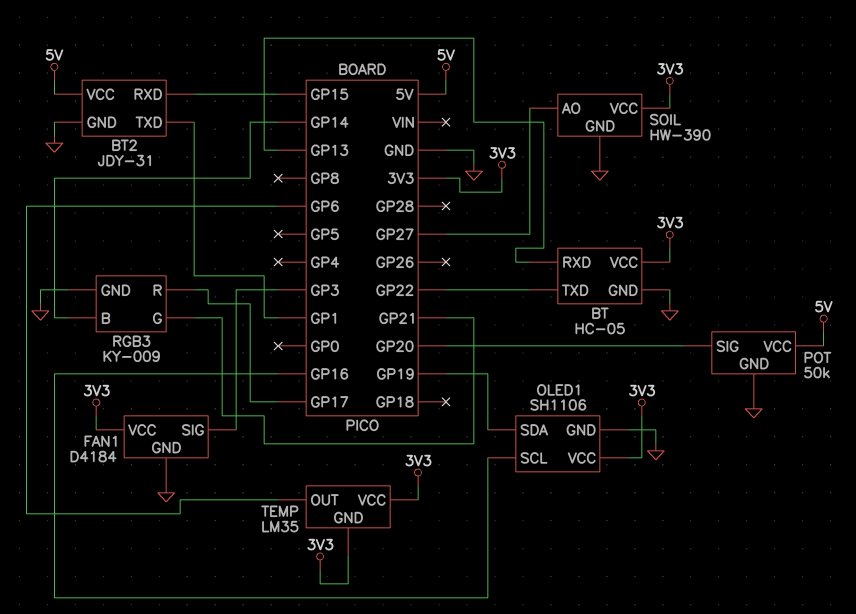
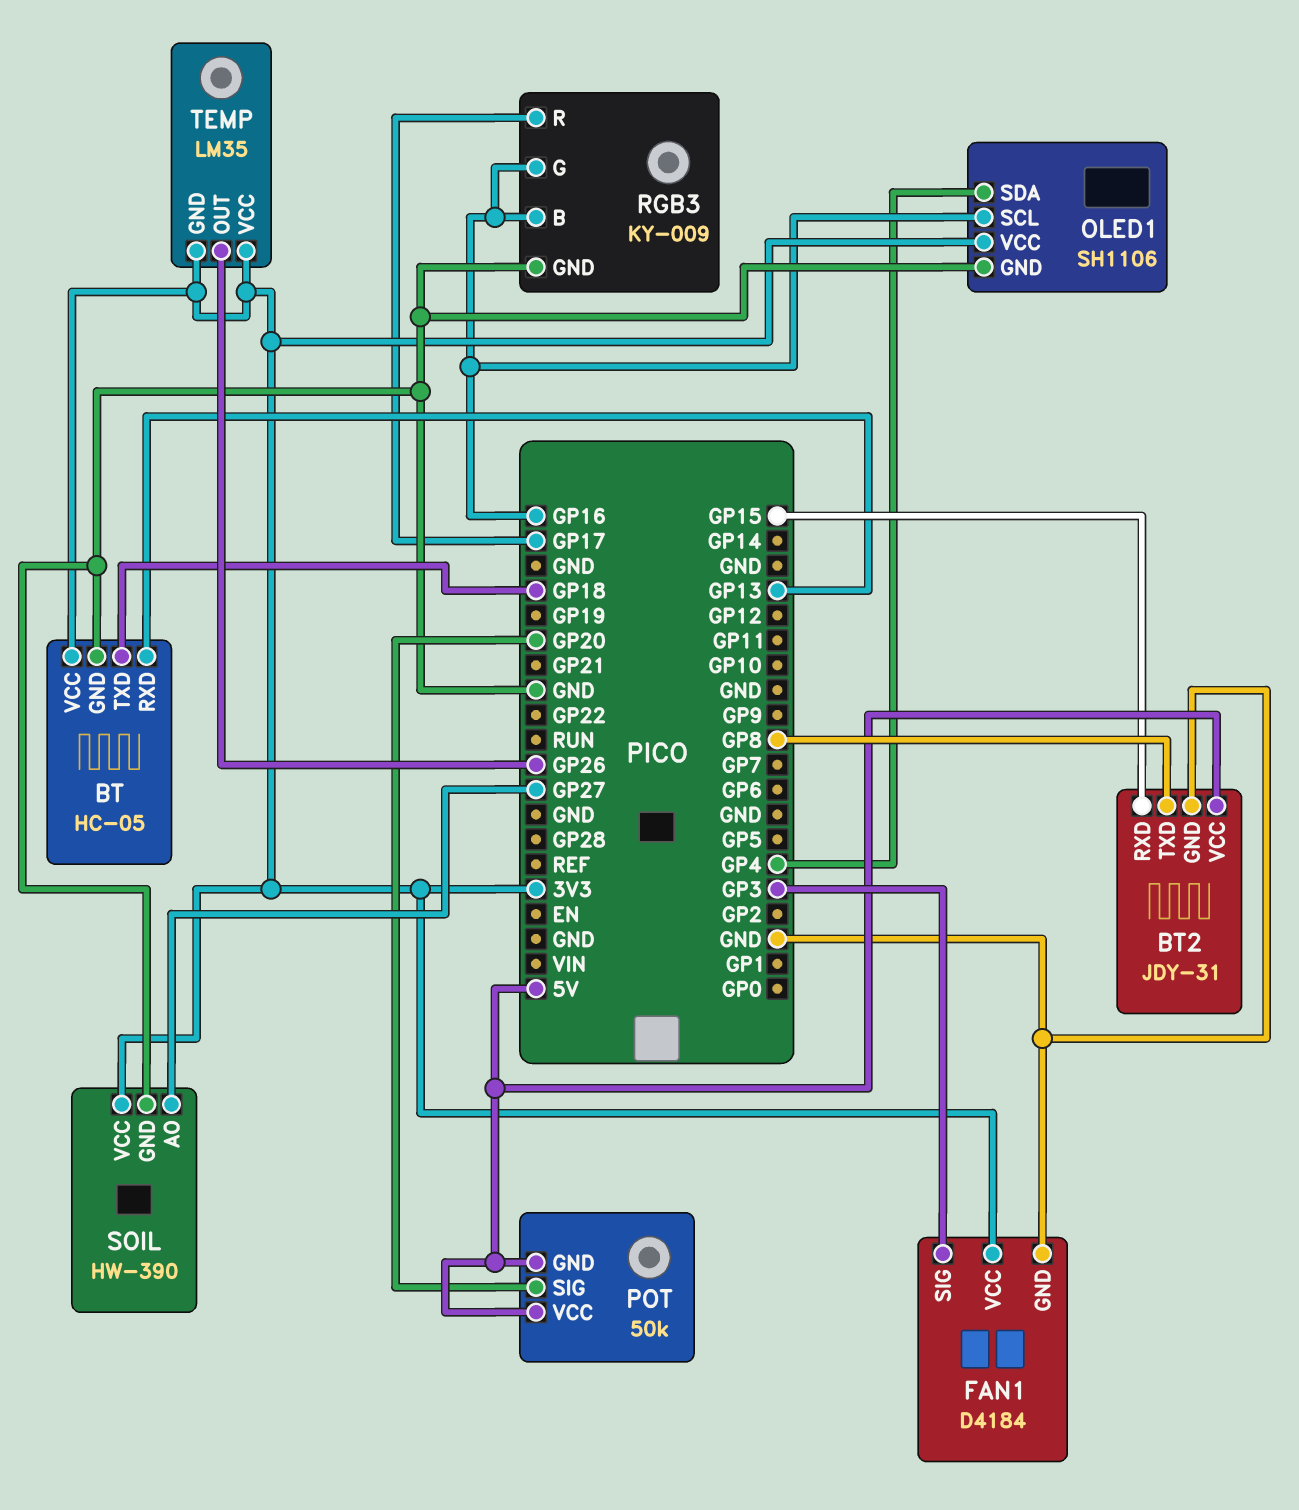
BT pin TXD: GP22 -> GP18
BT2 pin TXD: GP1 -> GP8
OLED1 pin SDA: GP19 -> GP4
POT pin GND: GND -> 5V
RGB3 pin B: GP14 -> GP16
RGB3 pin G: GP21 -> GP16
TEMP pin OUT: GP6 -> GP26

